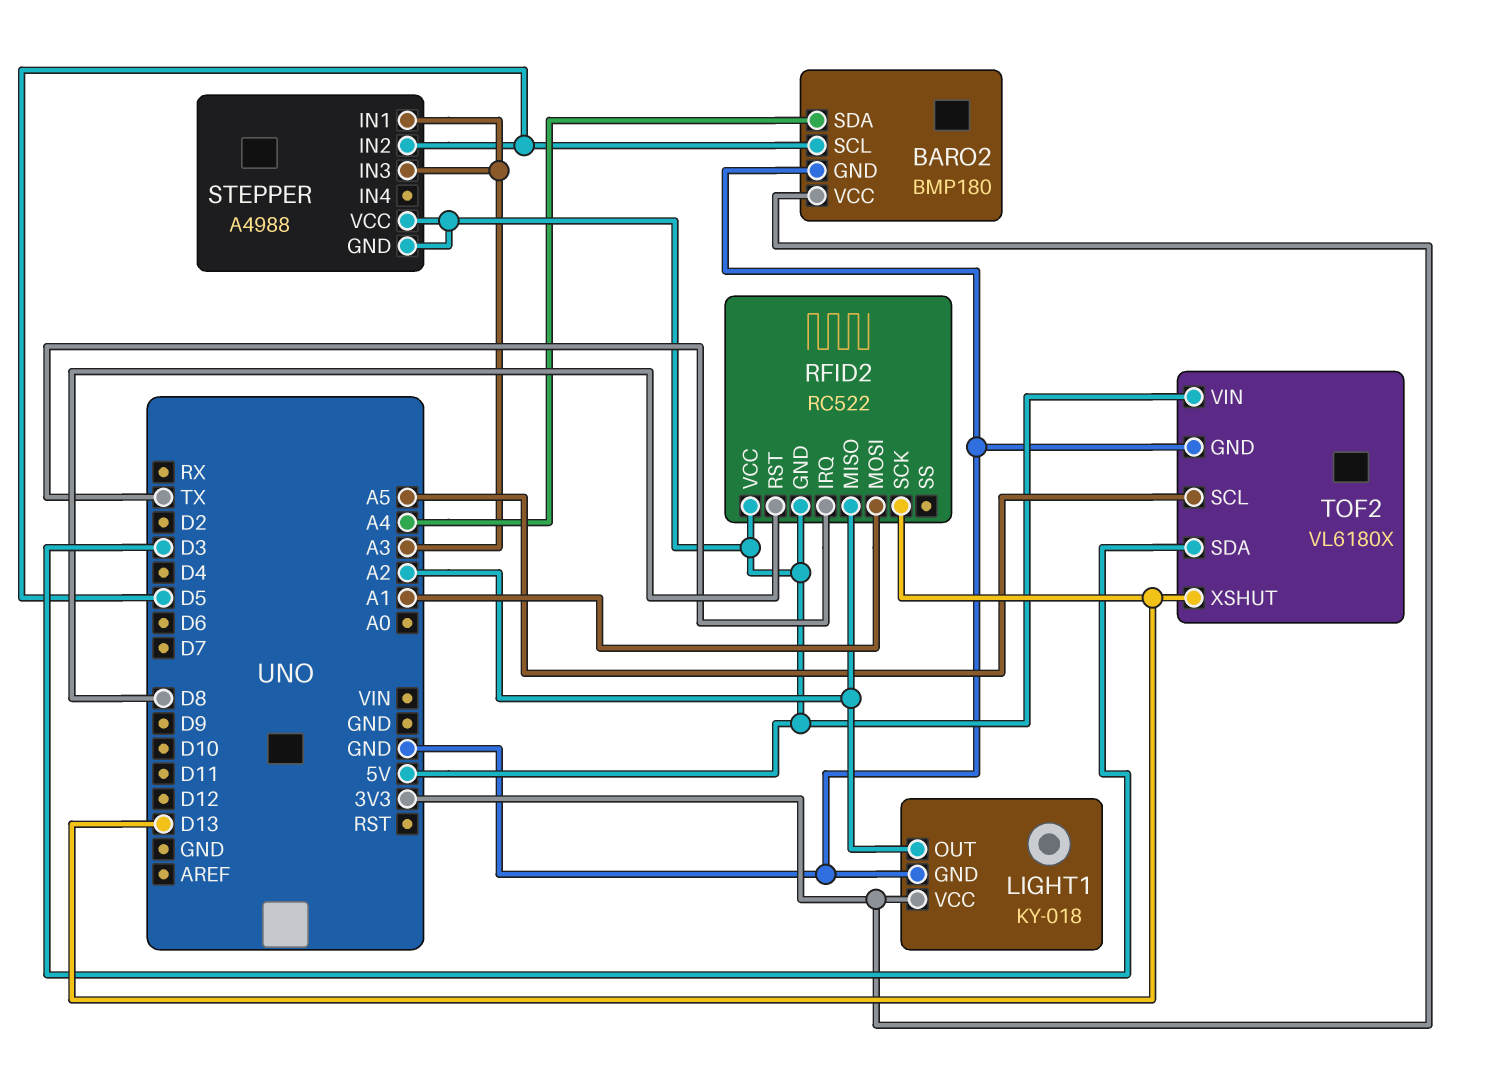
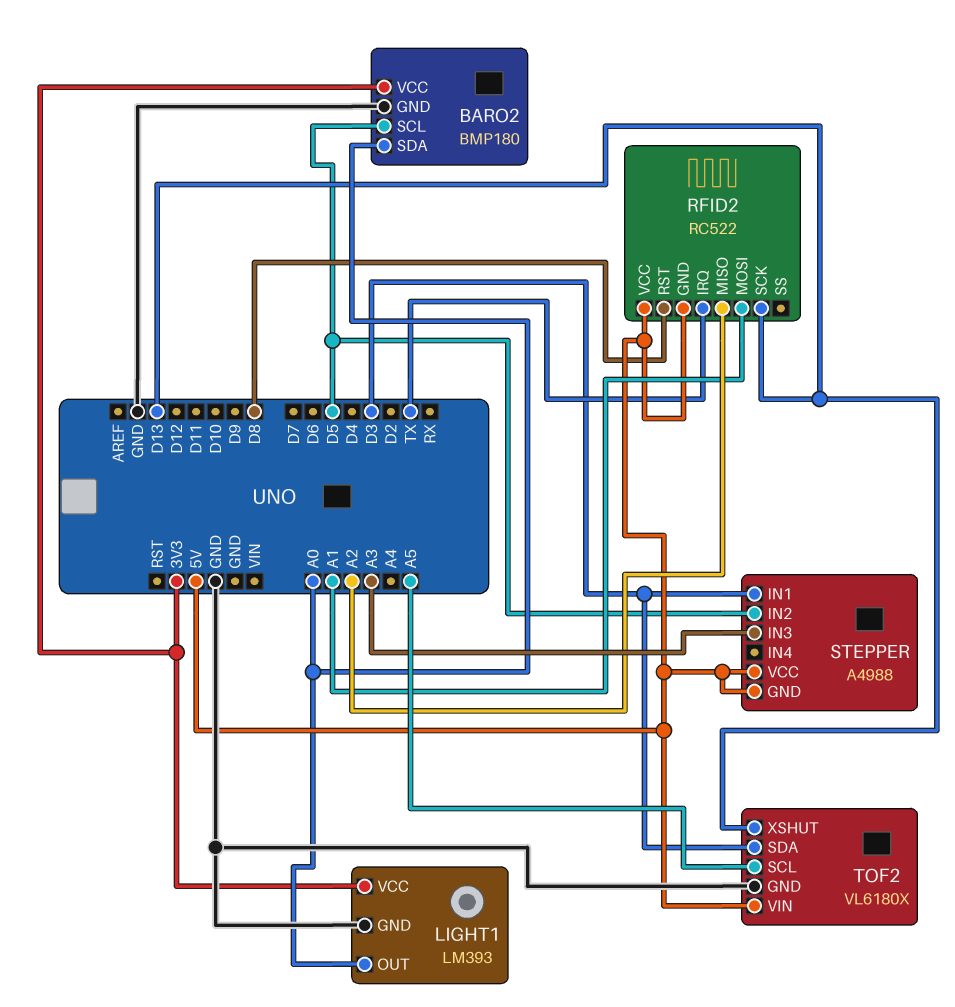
BARO2 pin SDA: A4 -> A0
LIGHT1: KY-018 -> LM393
LIGHT1 pin OUT: A2 -> A0
STEPPER pin IN1: A3 -> D3

